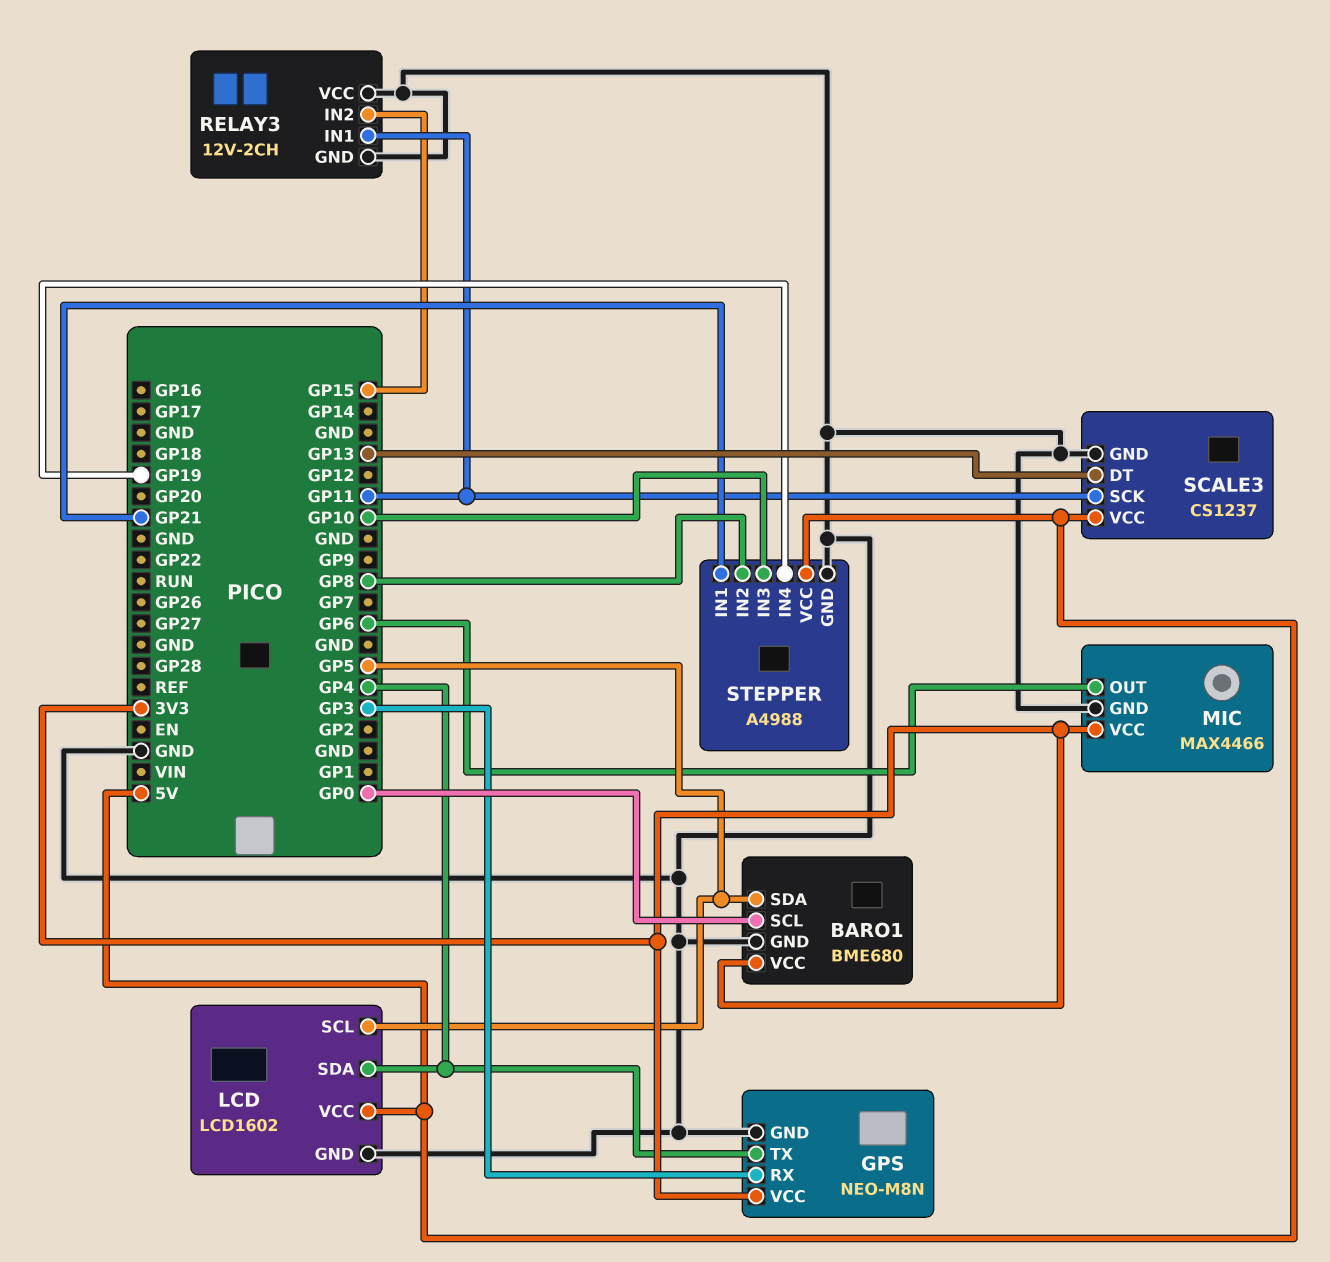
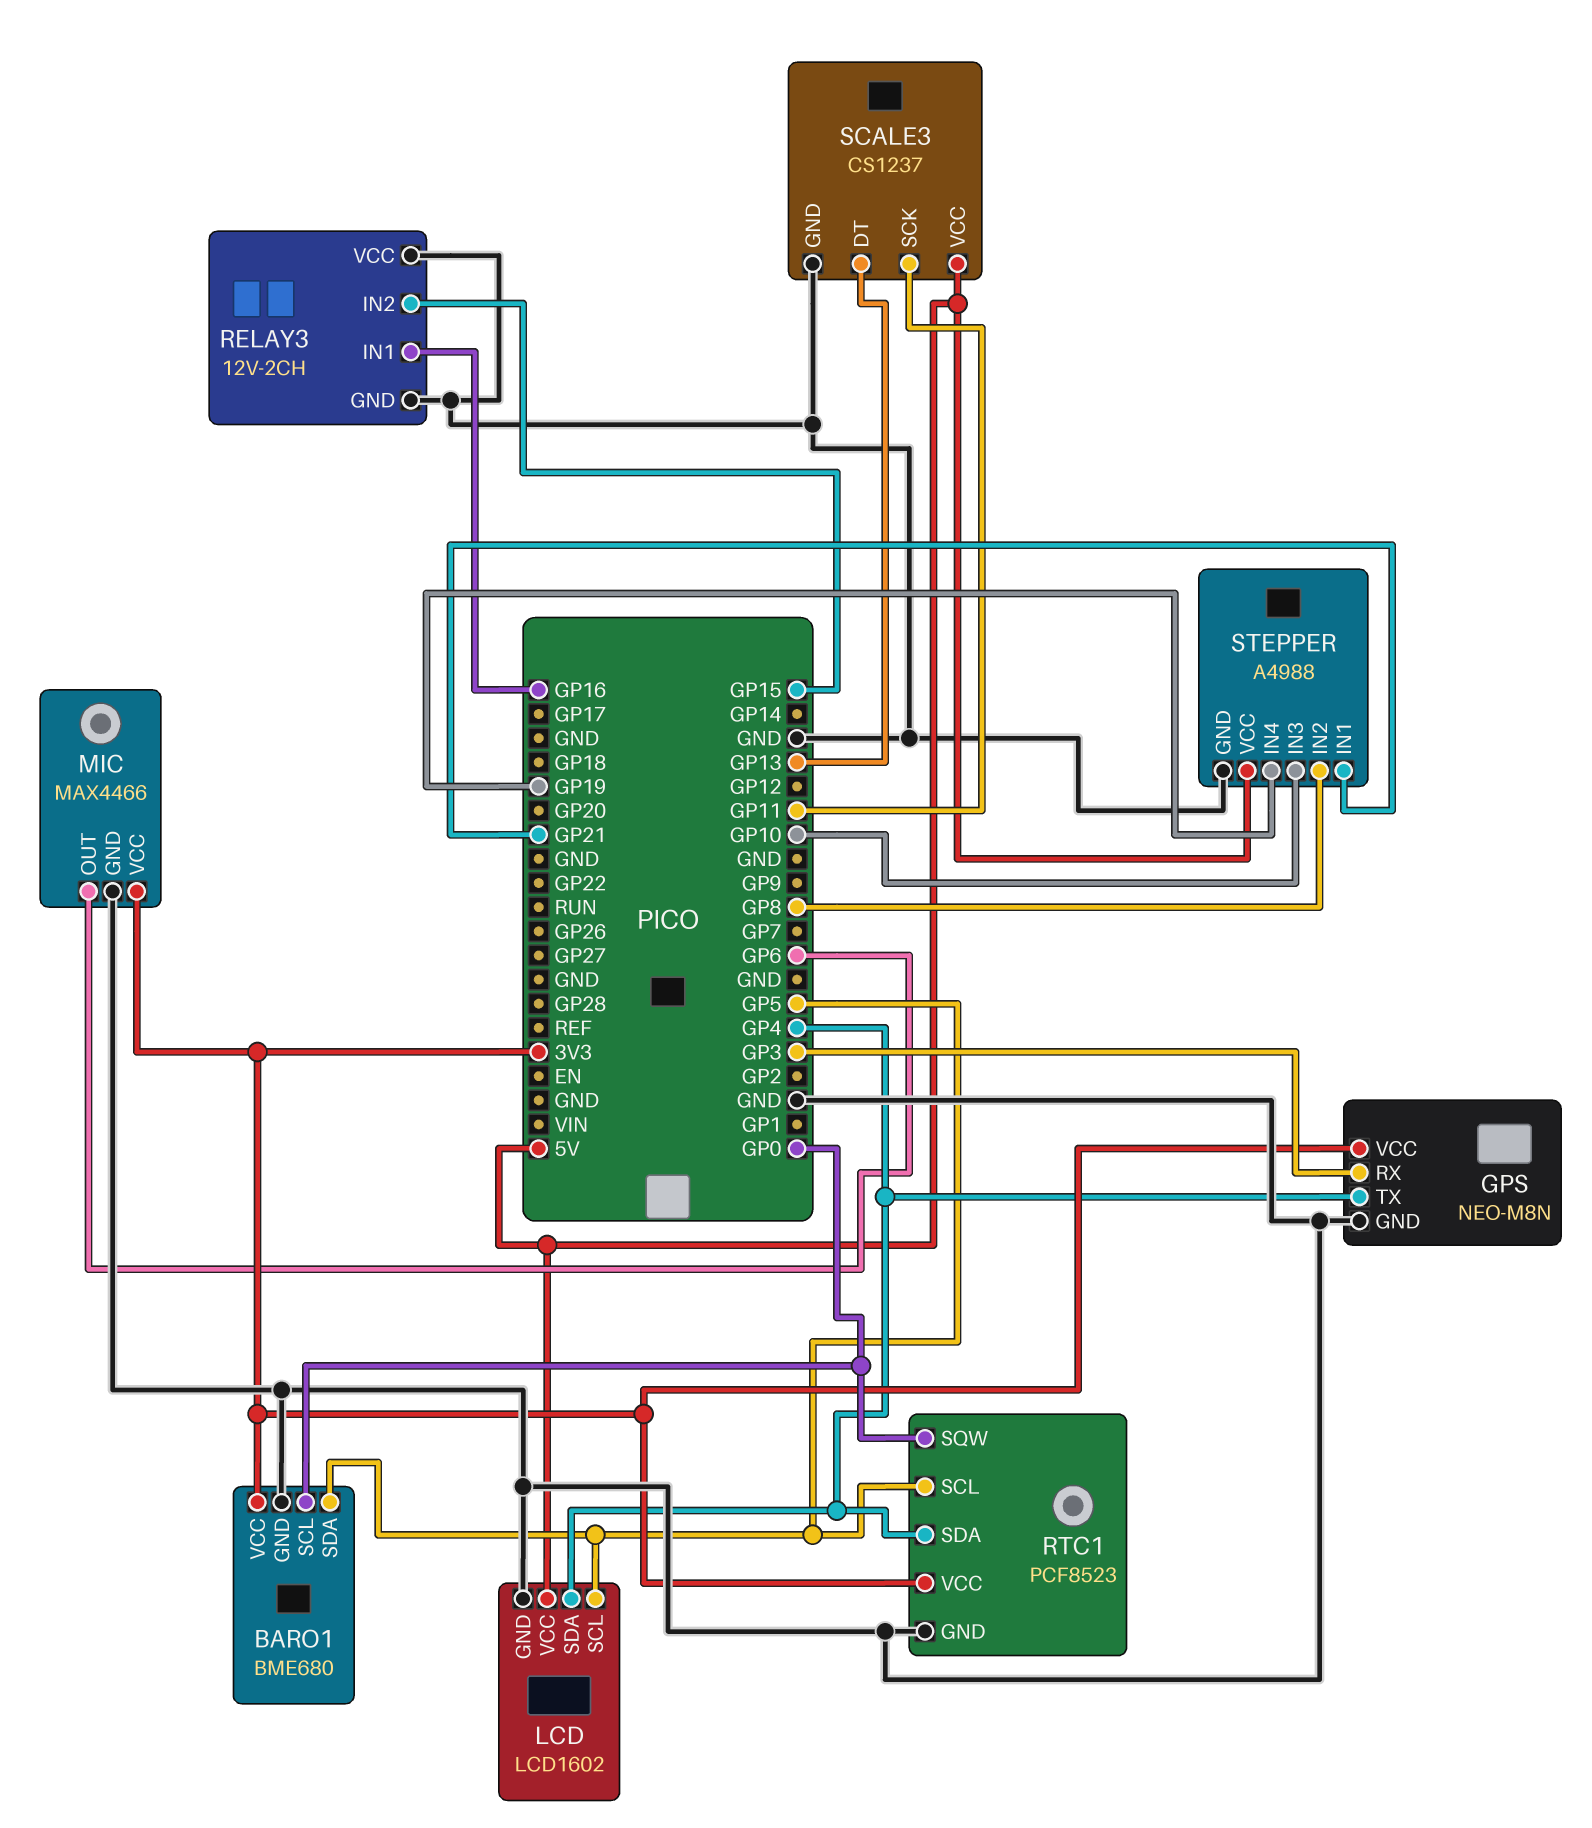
RELAY3 pin IN1: GP11 -> GP16
RTC1: none -> PCF8523
RTC1 pin GND: none -> GND
RTC1 pin SCL: none -> GP5
RTC1 pin SDA: none -> GP4
RTC1 pin SQW: none -> GP0
RTC1 pin VCC: none -> 3V3

